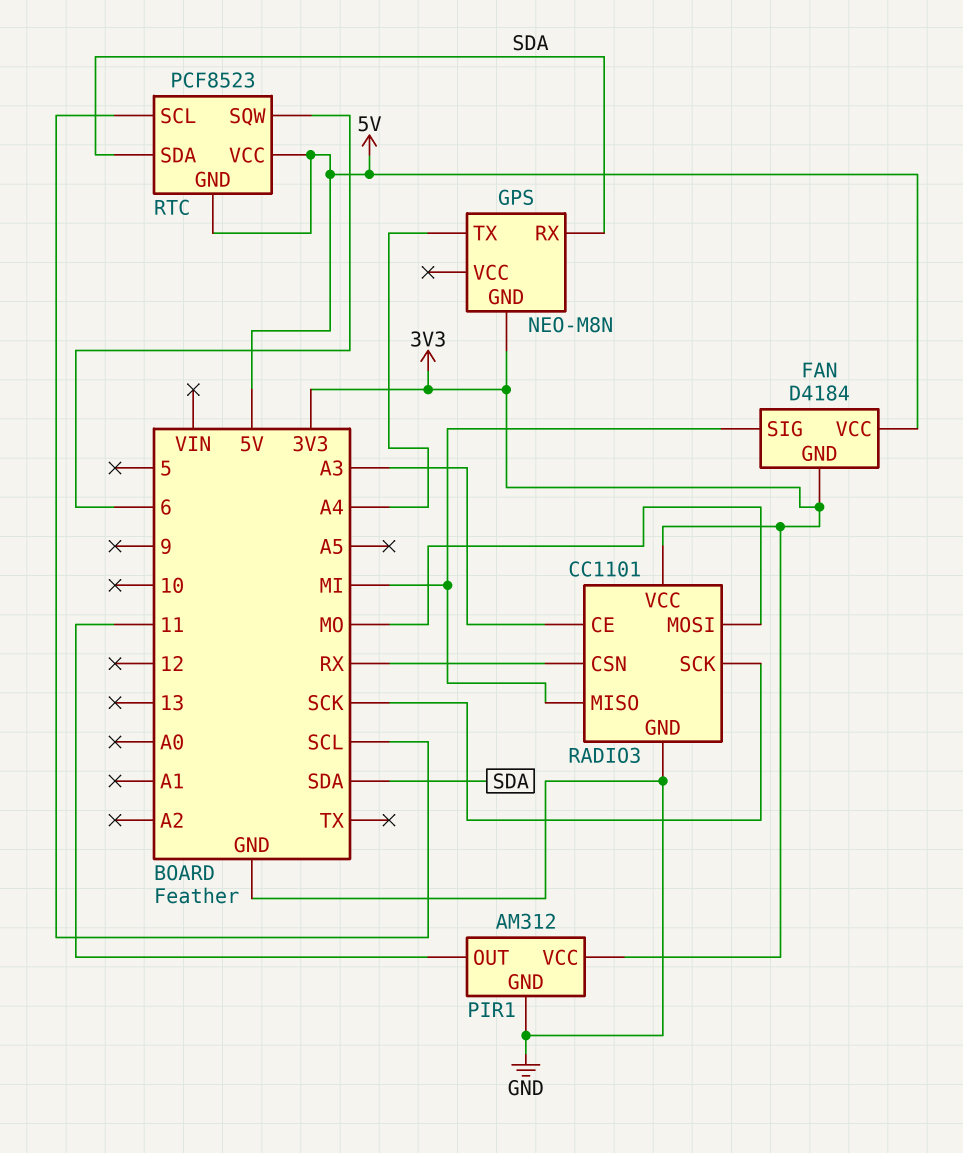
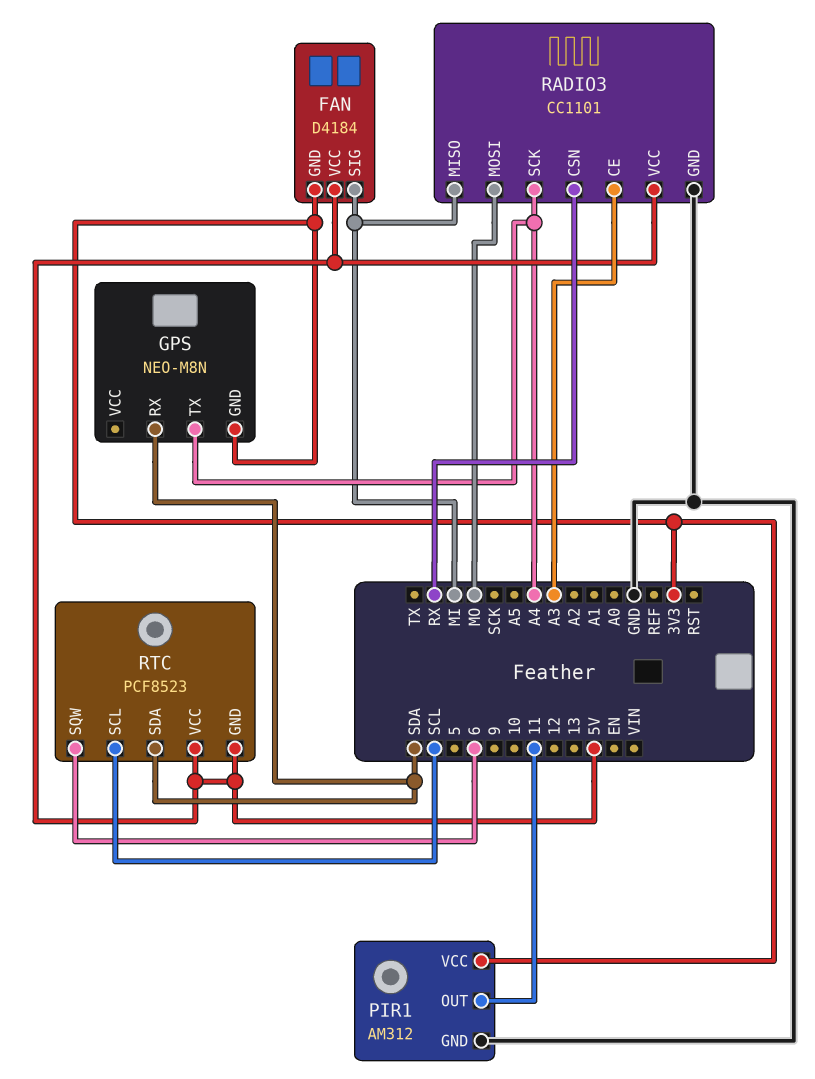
RADIO3 pin SCK: SCK -> A4
RADIO3 pin VCC: 3V3 -> 5V

